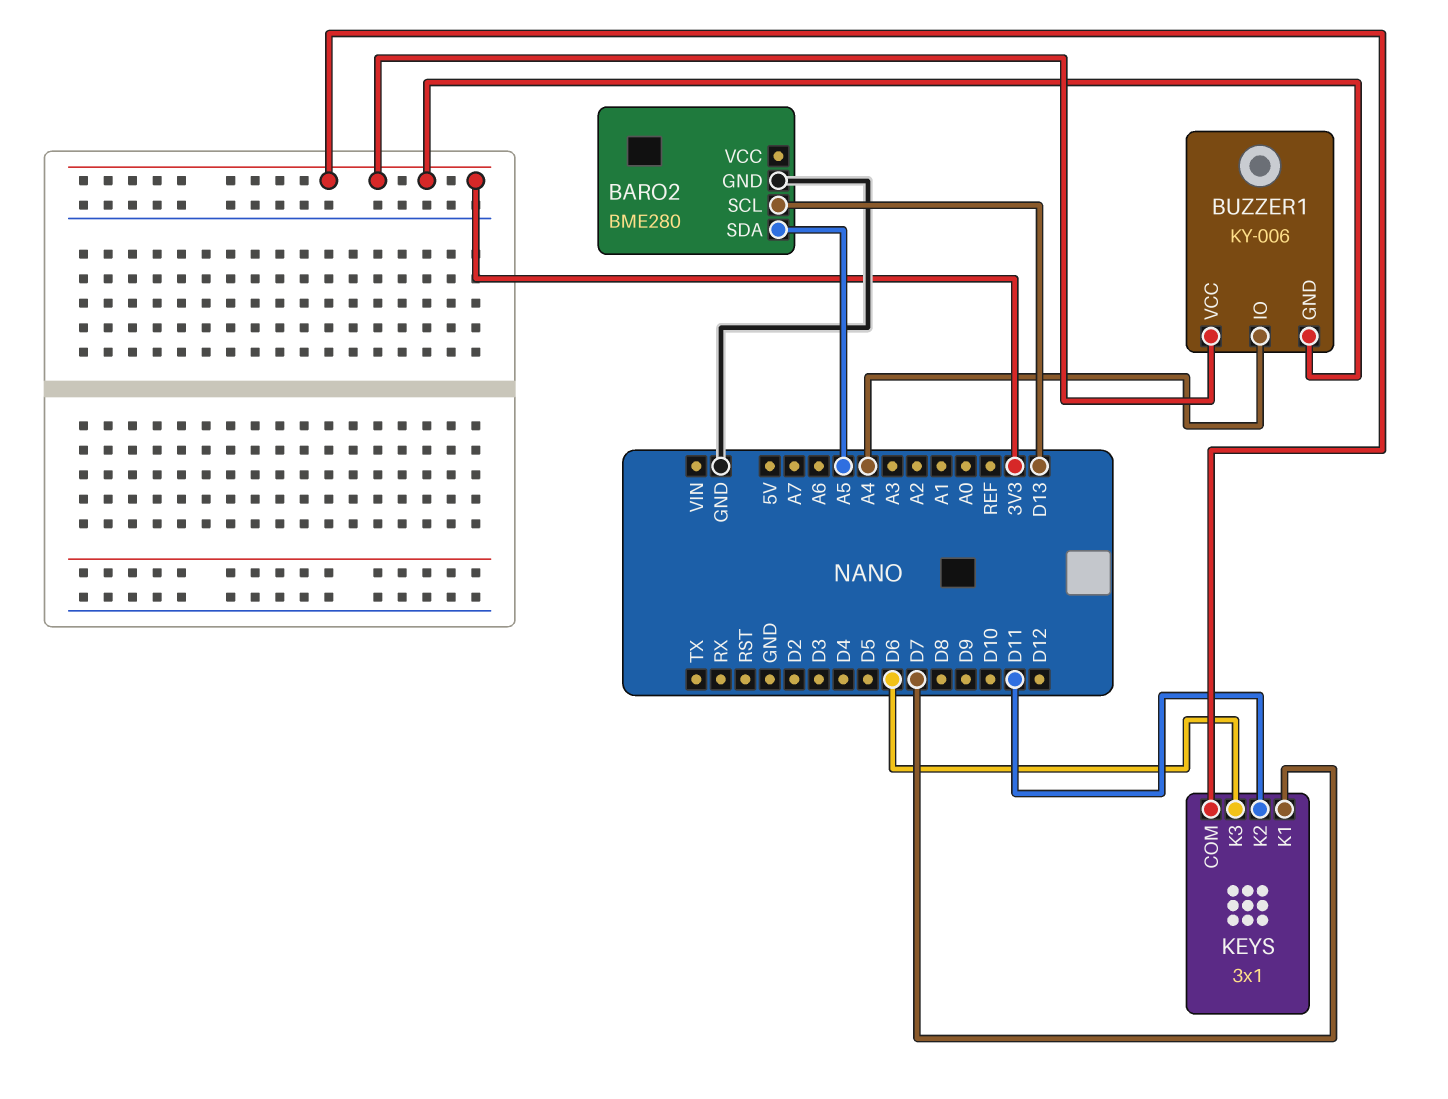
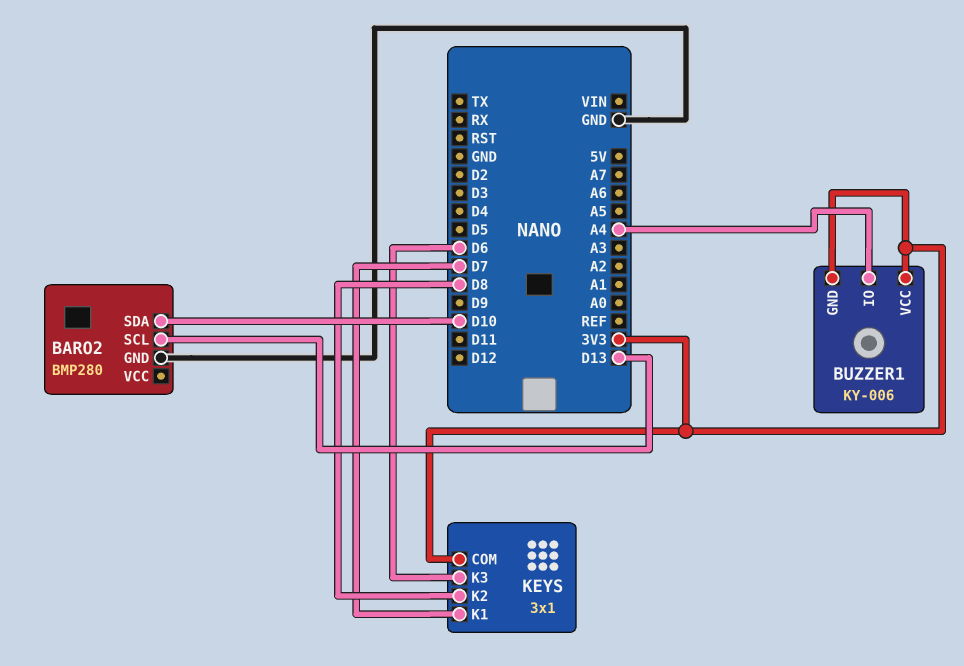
BARO2: BME280 -> BMP280
BARO2 pin SDA: A5 -> D10
KEYS pin K2: D11 -> D8

